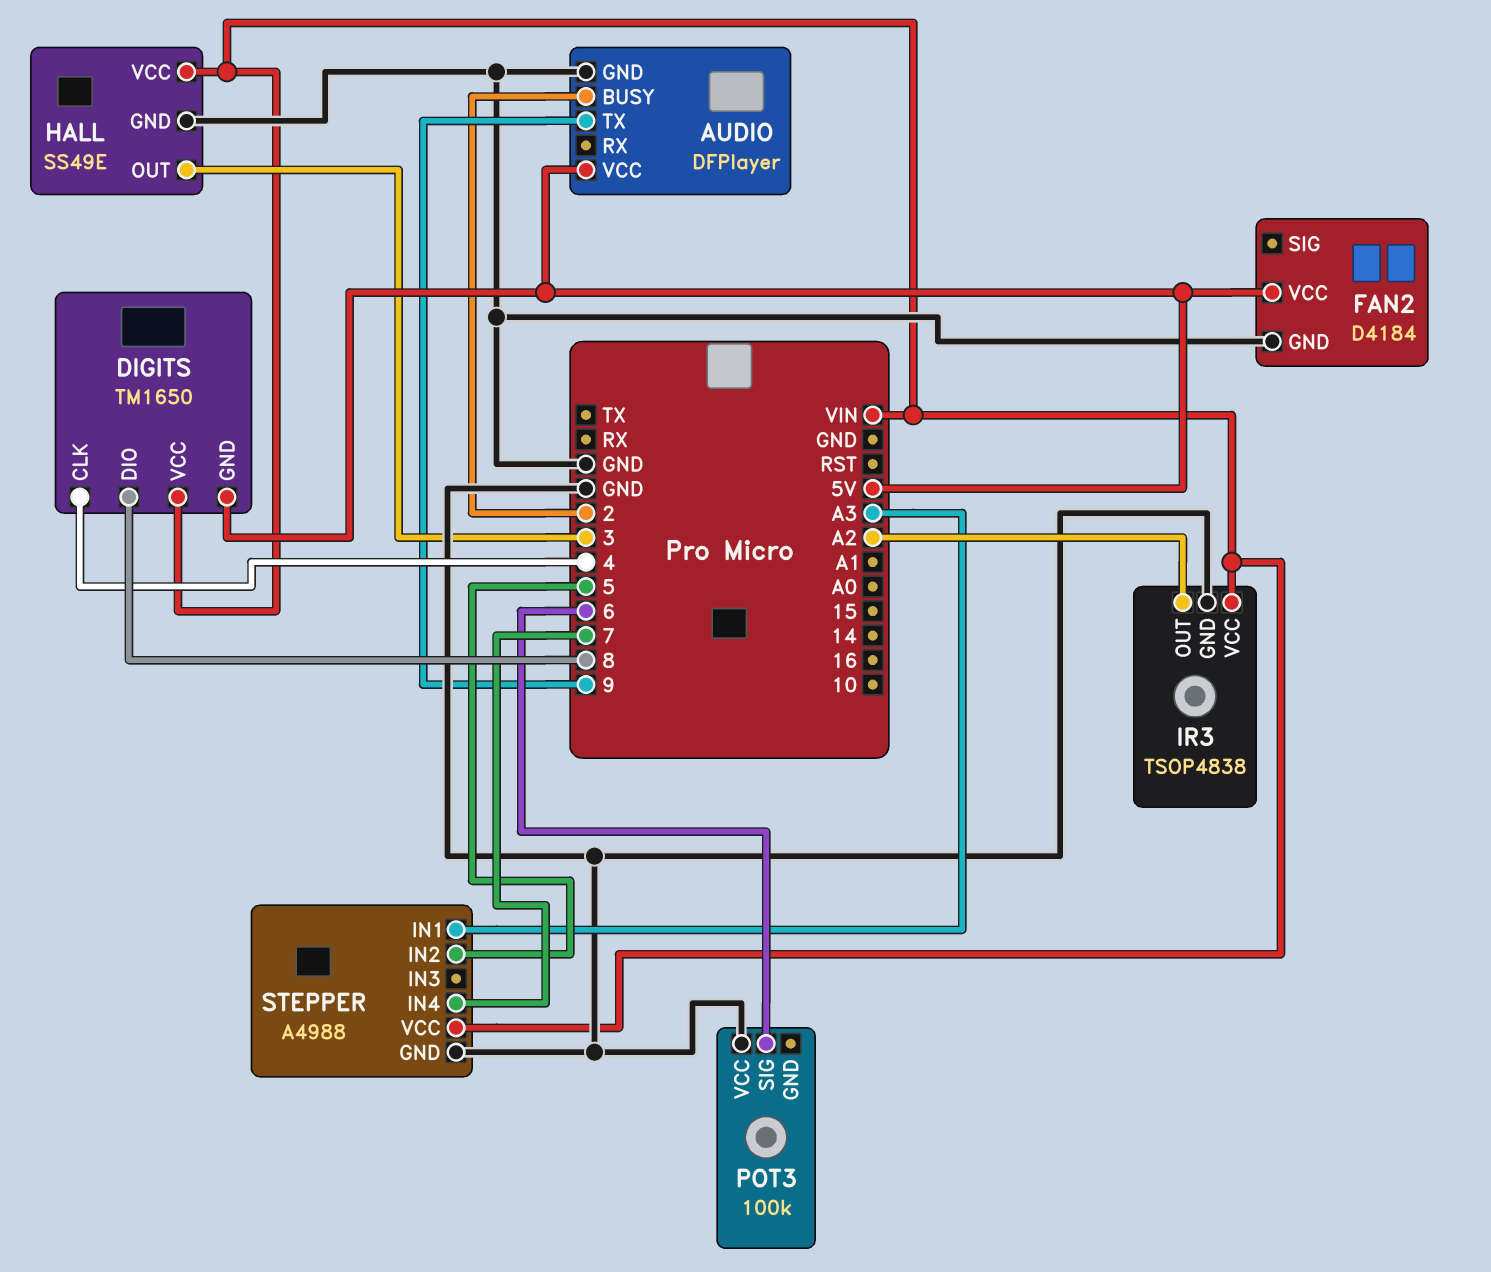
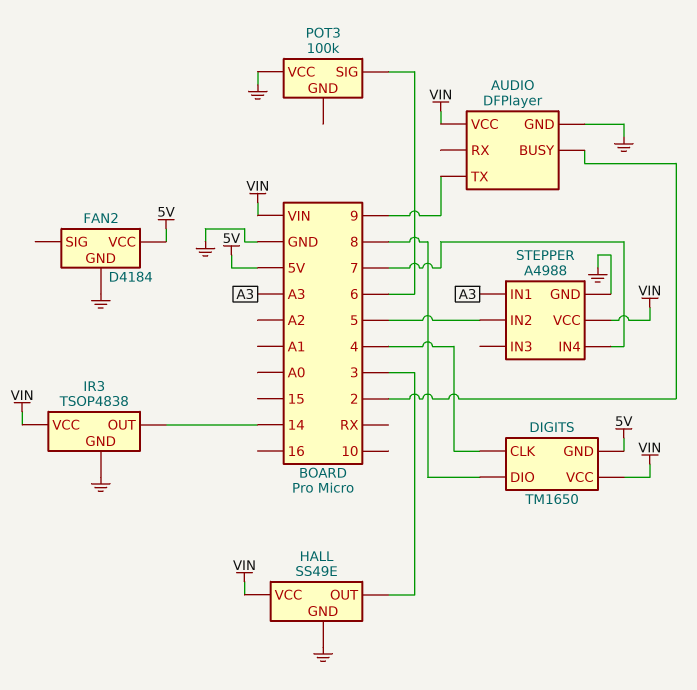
AUDIO pin VCC: 5V -> VIN
IR3 pin OUT: A2 -> 14

